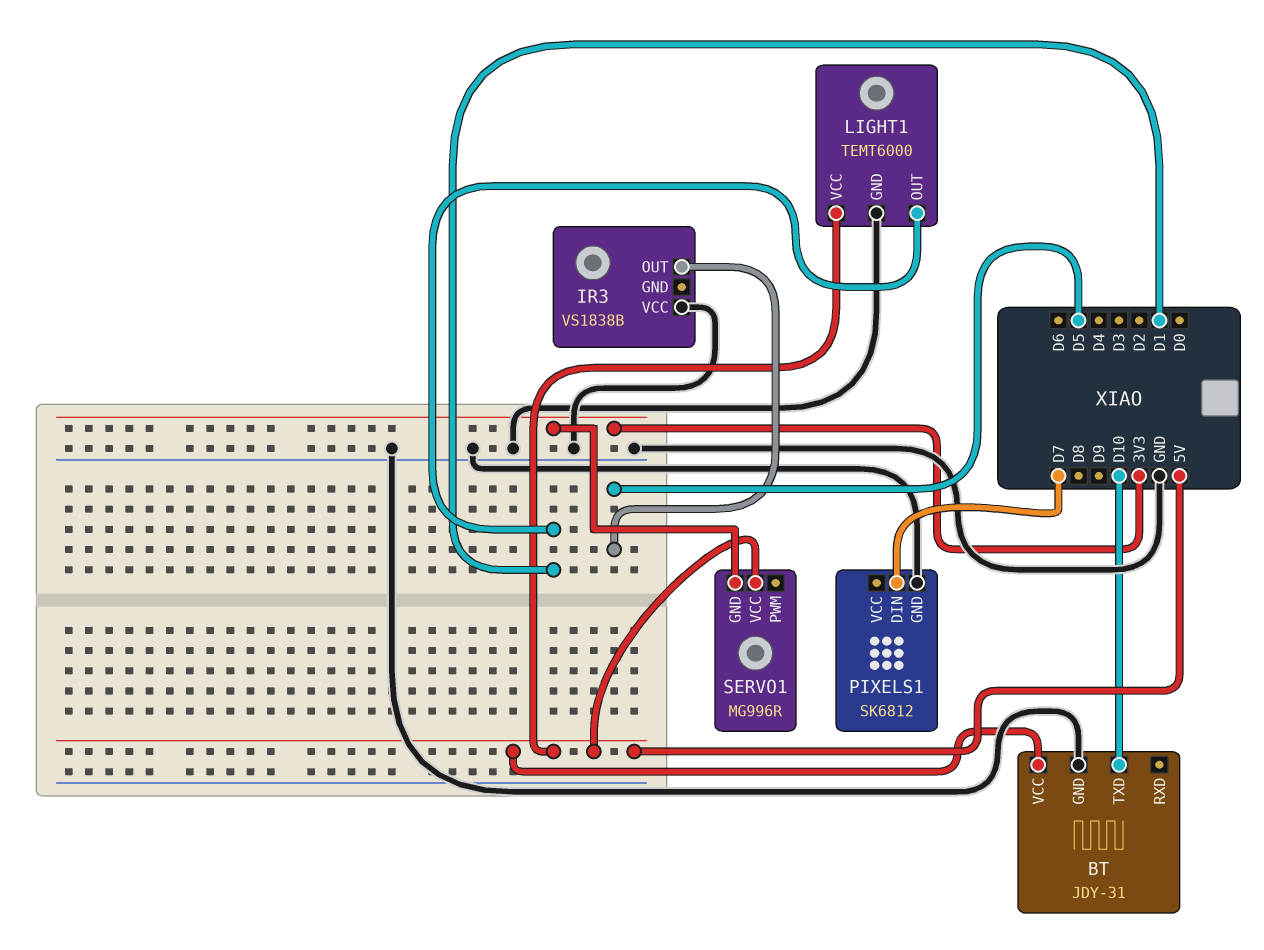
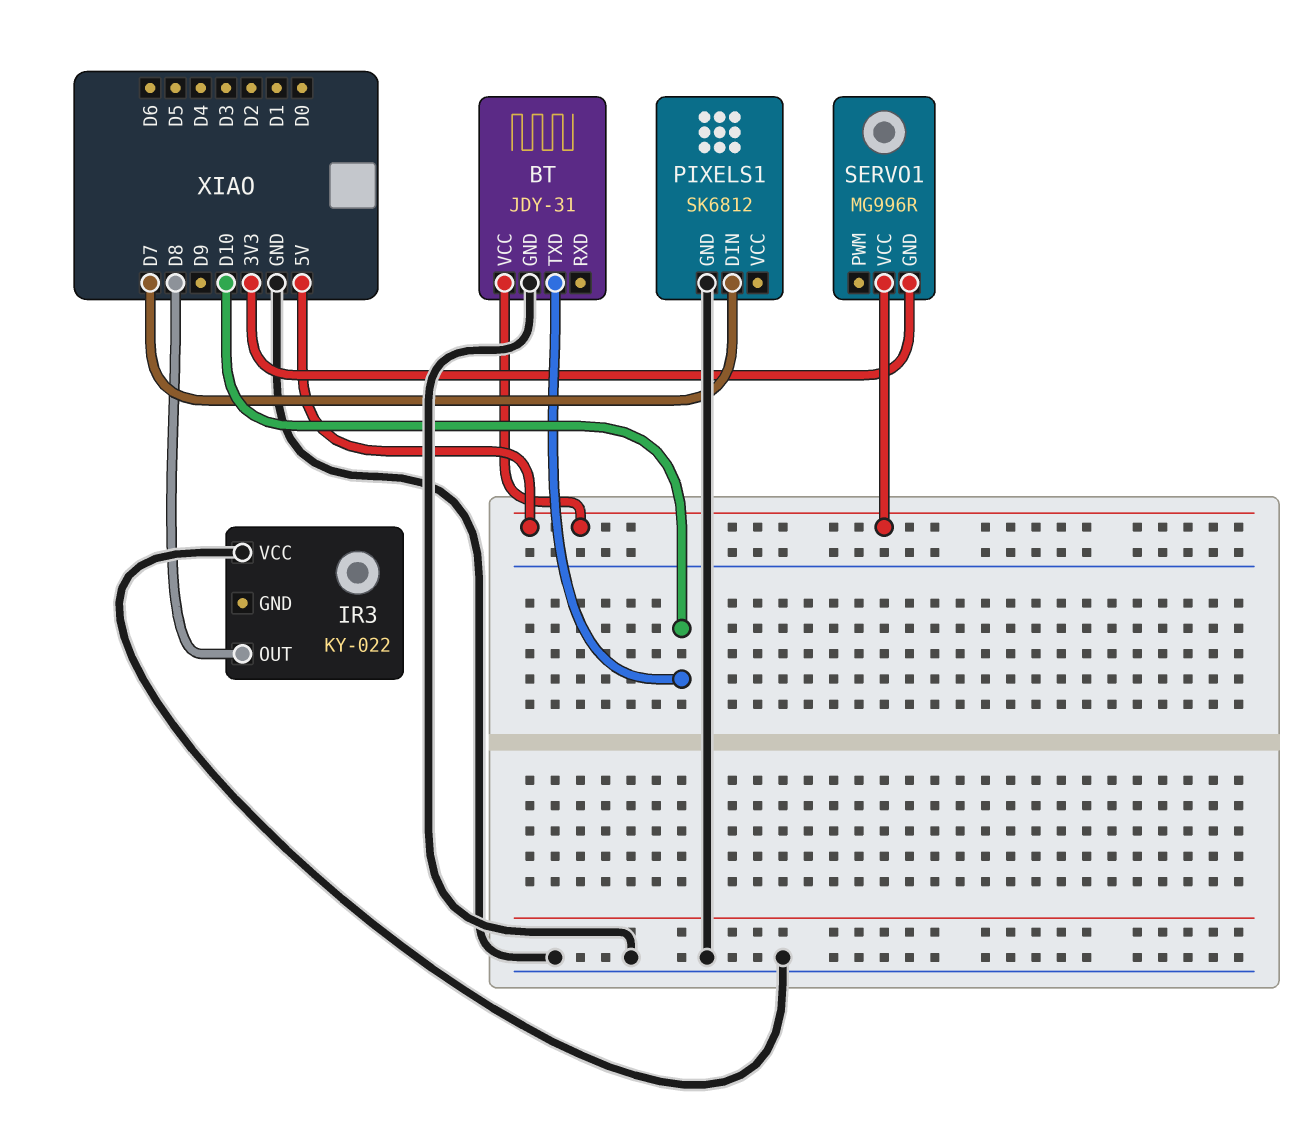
IR3: VS1838B -> KY-022
IR3 pin OUT: D5 -> D8
LIGHT1: TEMT6000 -> none
LIGHT1 pin GND: GND -> none
LIGHT1 pin OUT: D1 -> none
LIGHT1 pin VCC: 5V -> none

